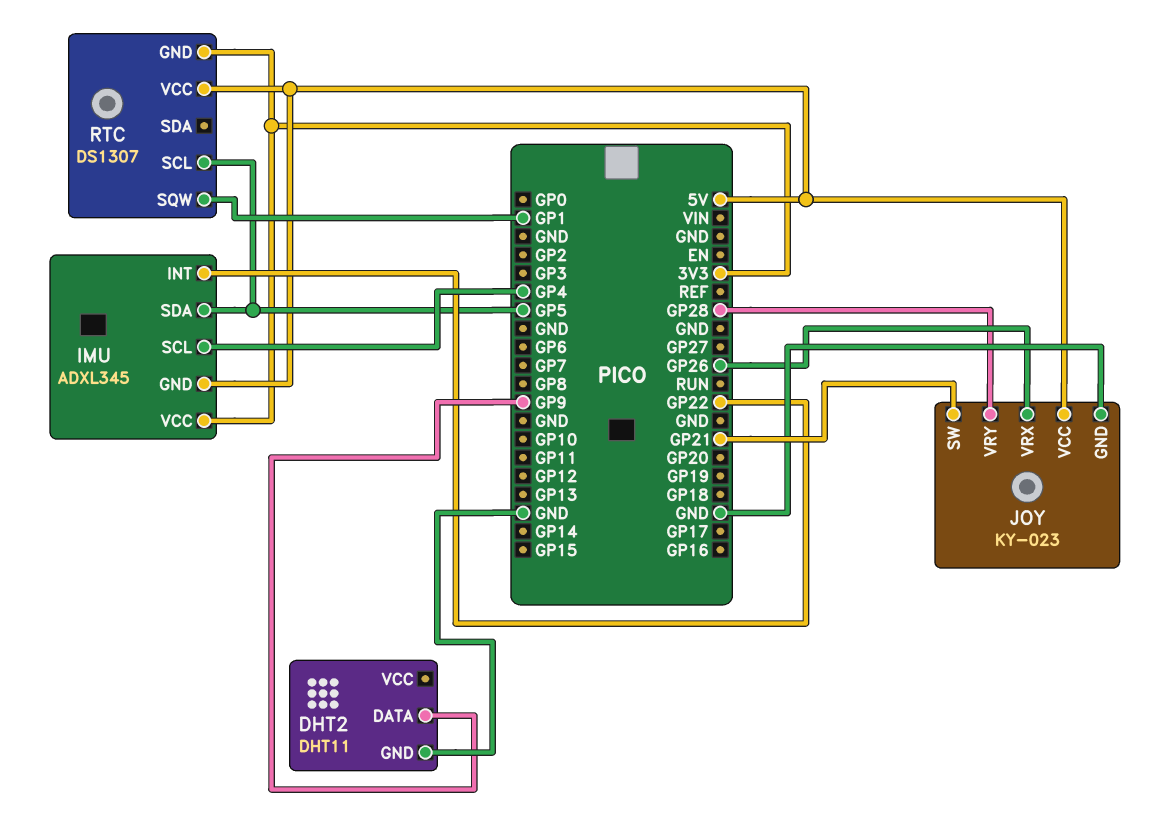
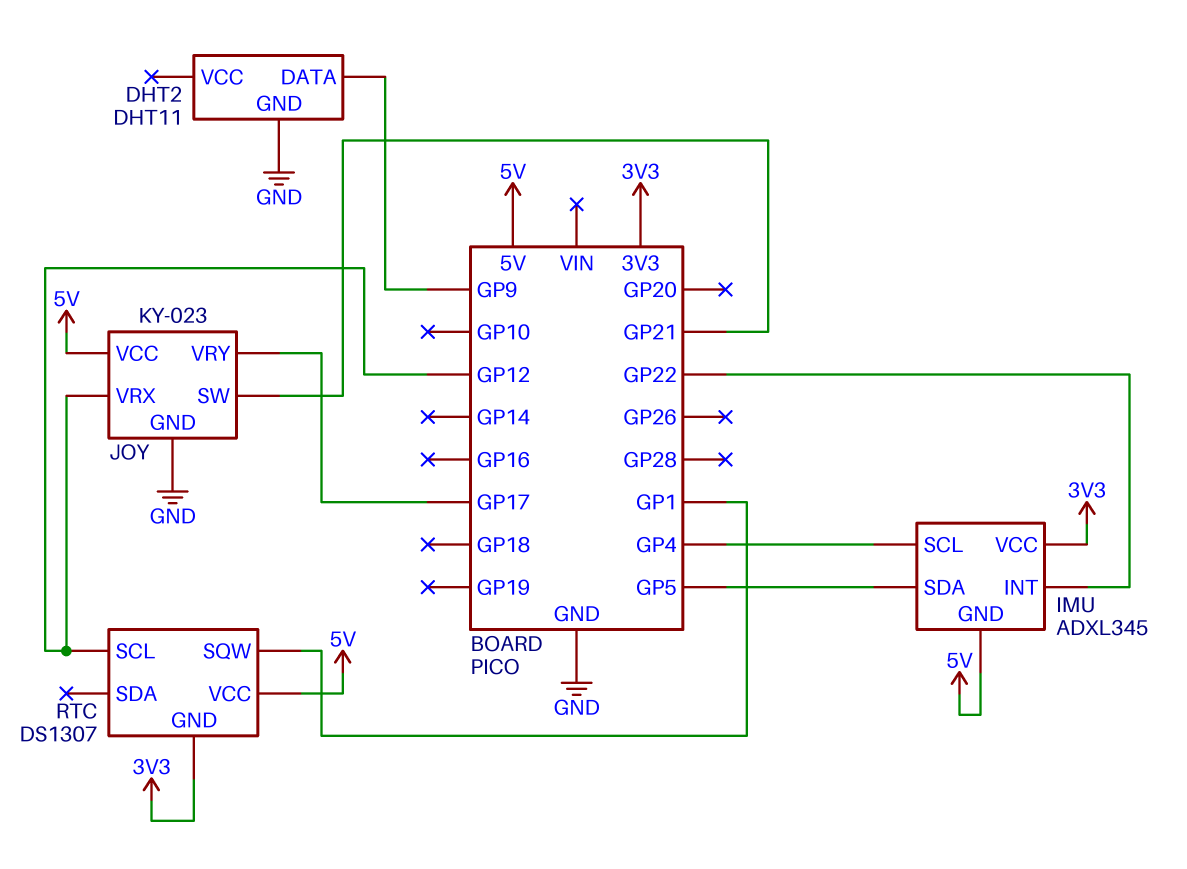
JOY pin VRX: GP26 -> GP12
JOY pin VRY: GP28 -> GP17
RTC pin SCL: GP5 -> GP12

